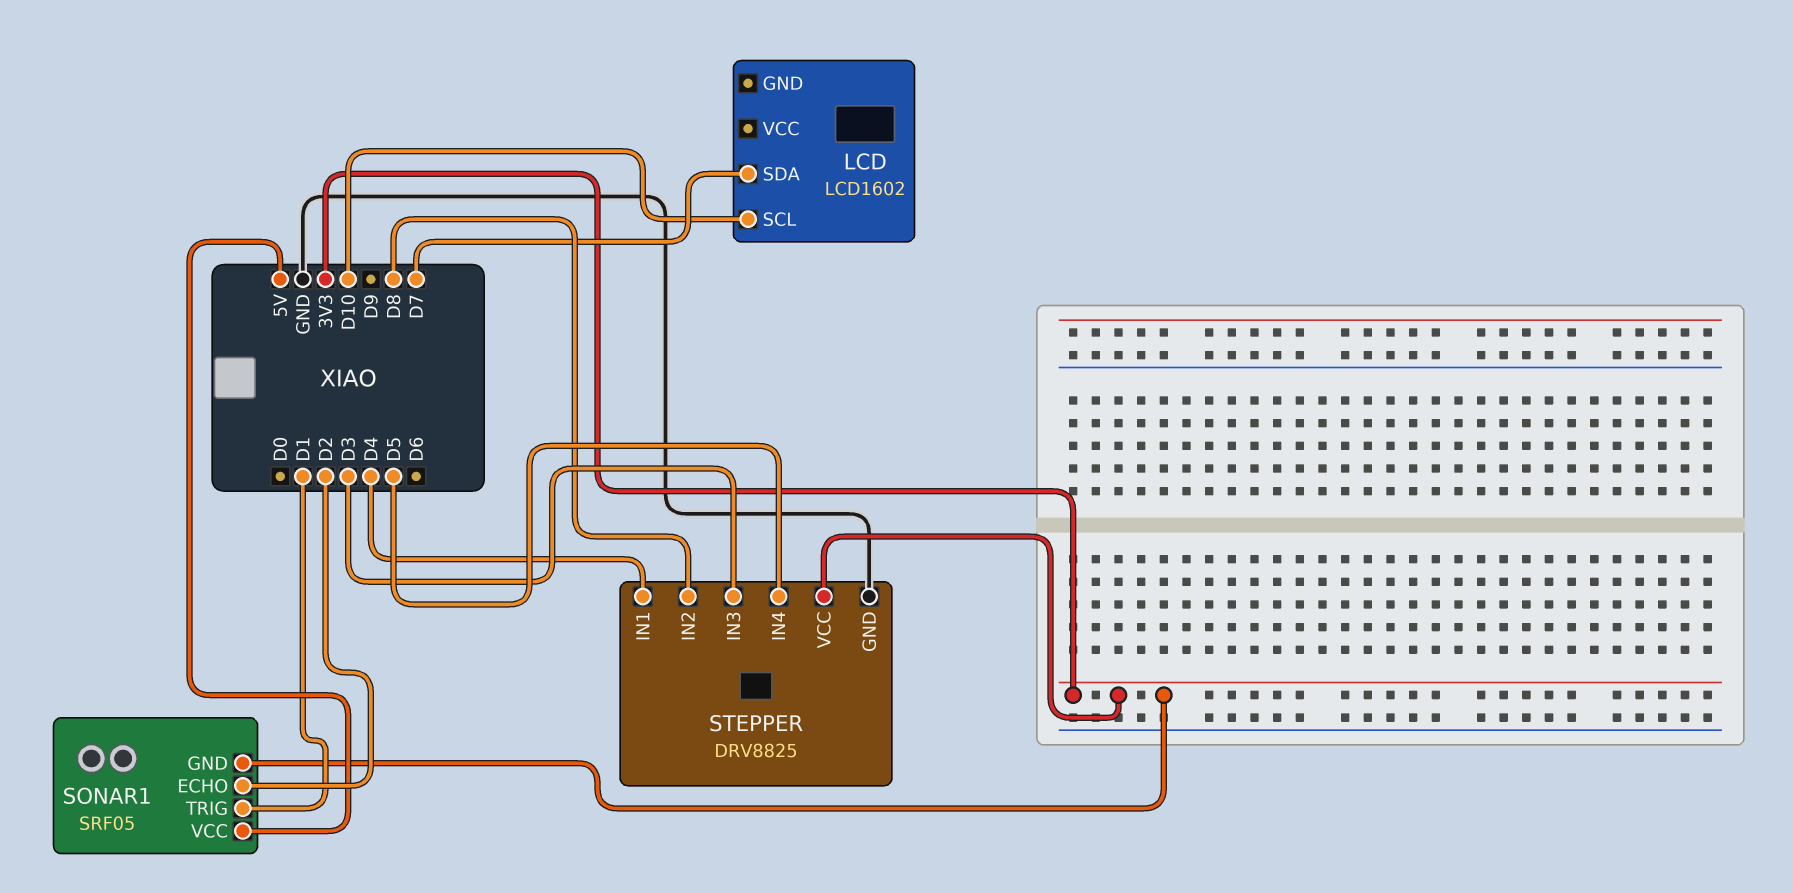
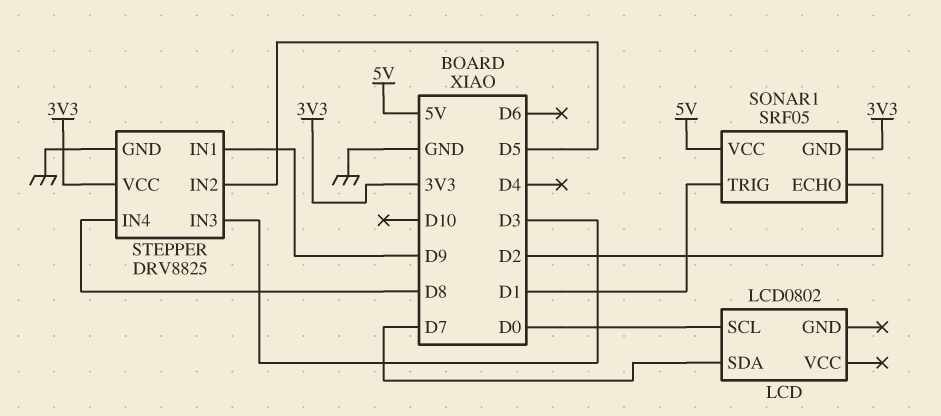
LCD: LCD1602 -> LCD0802
LCD pin SCL: D10 -> D0
STEPPER pin IN1: D4 -> D9
STEPPER pin IN2: D8 -> D5
STEPPER pin IN4: D5 -> D8

